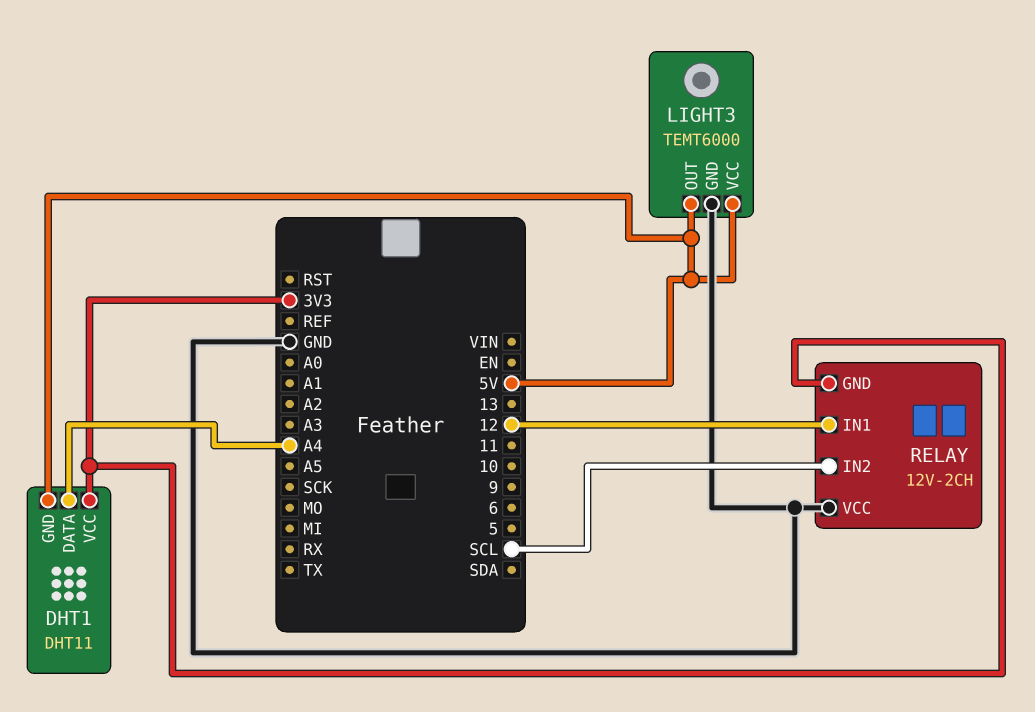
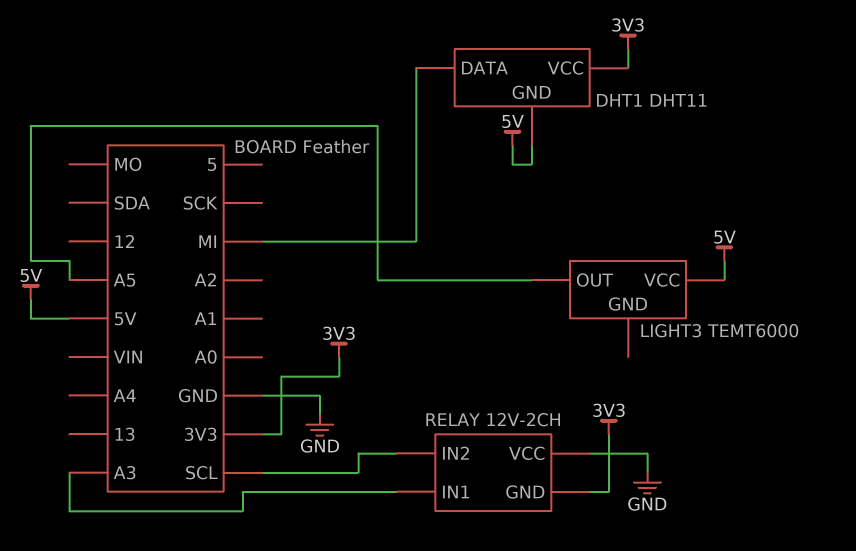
DHT1 pin DATA: A4 -> MI
LIGHT3 pin GND: GND -> none
LIGHT3 pin OUT: 5V -> A5
RELAY pin IN1: 12 -> A3

